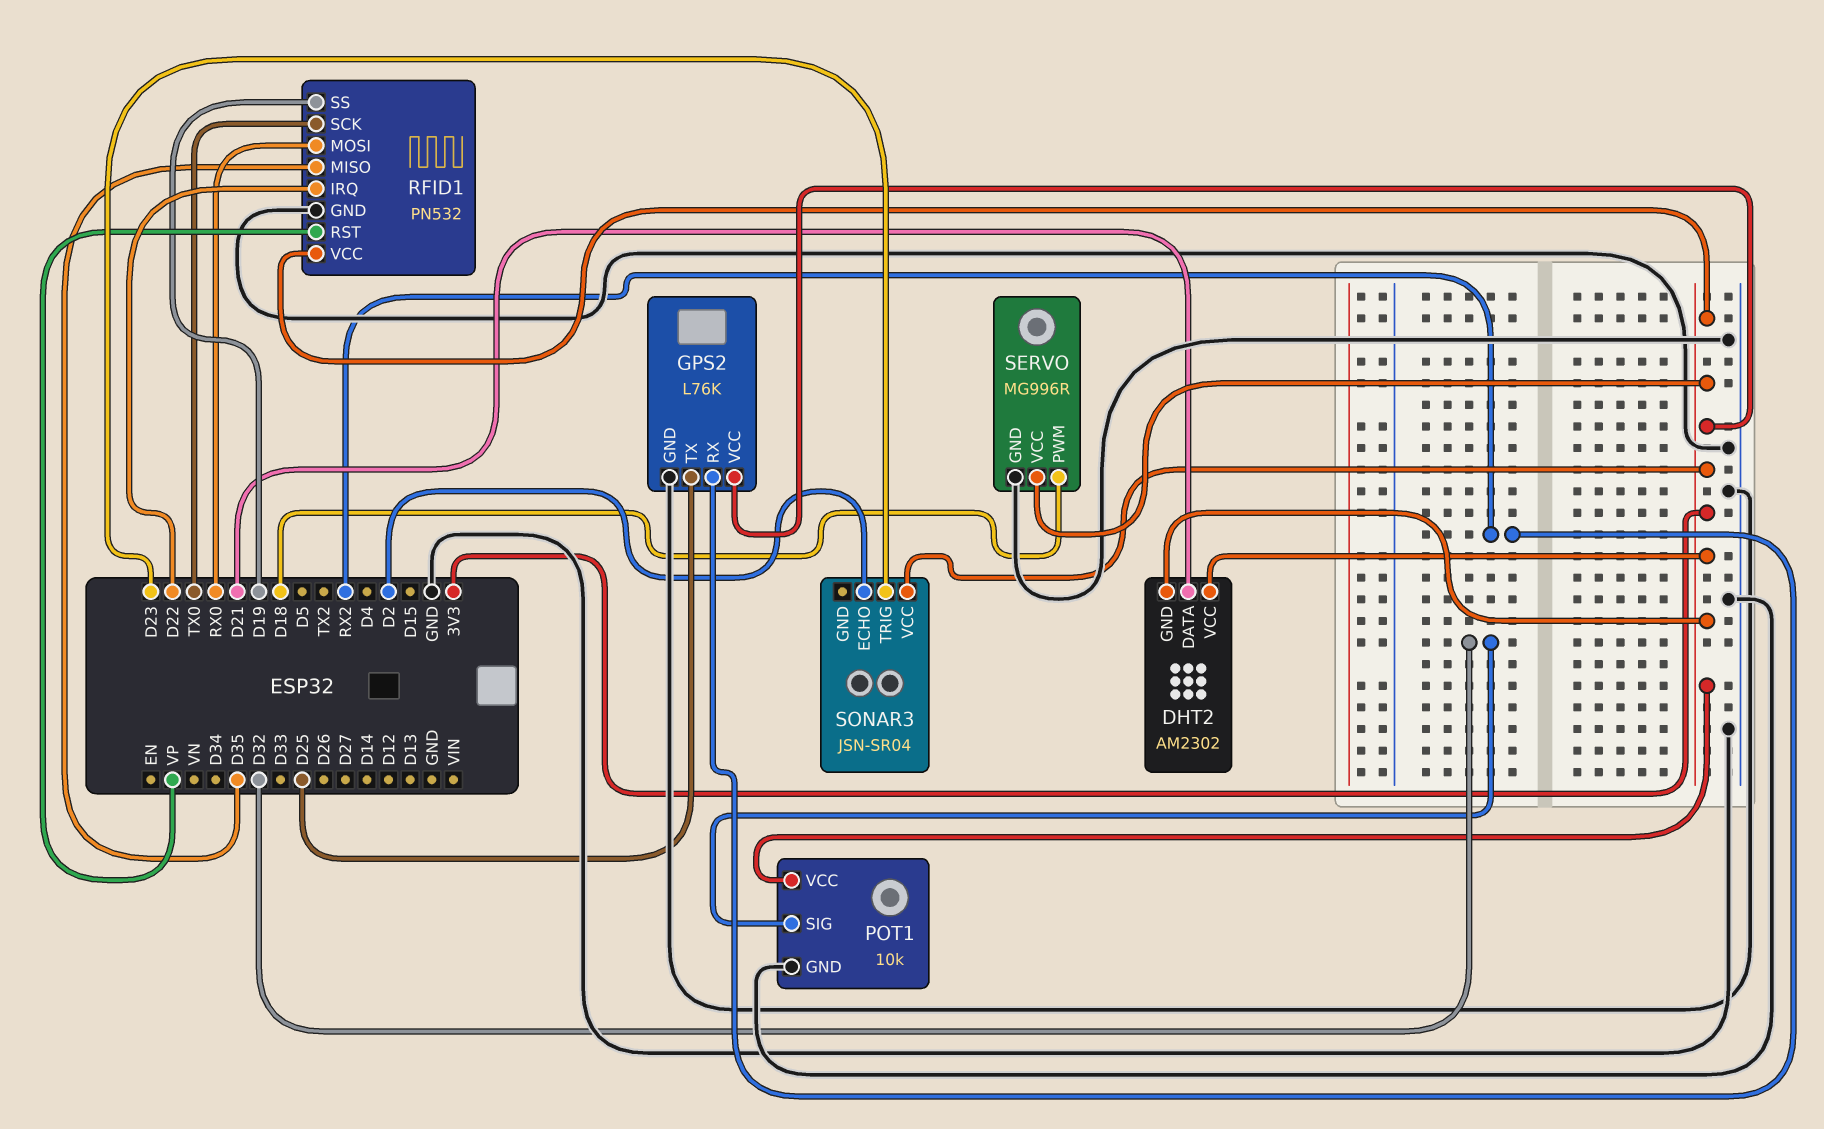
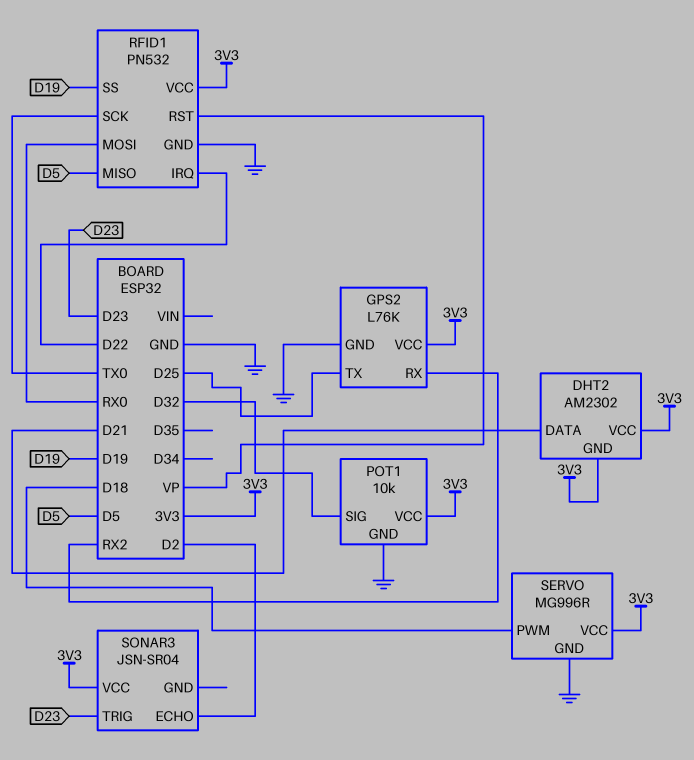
RFID1 pin MISO: D35 -> D5

